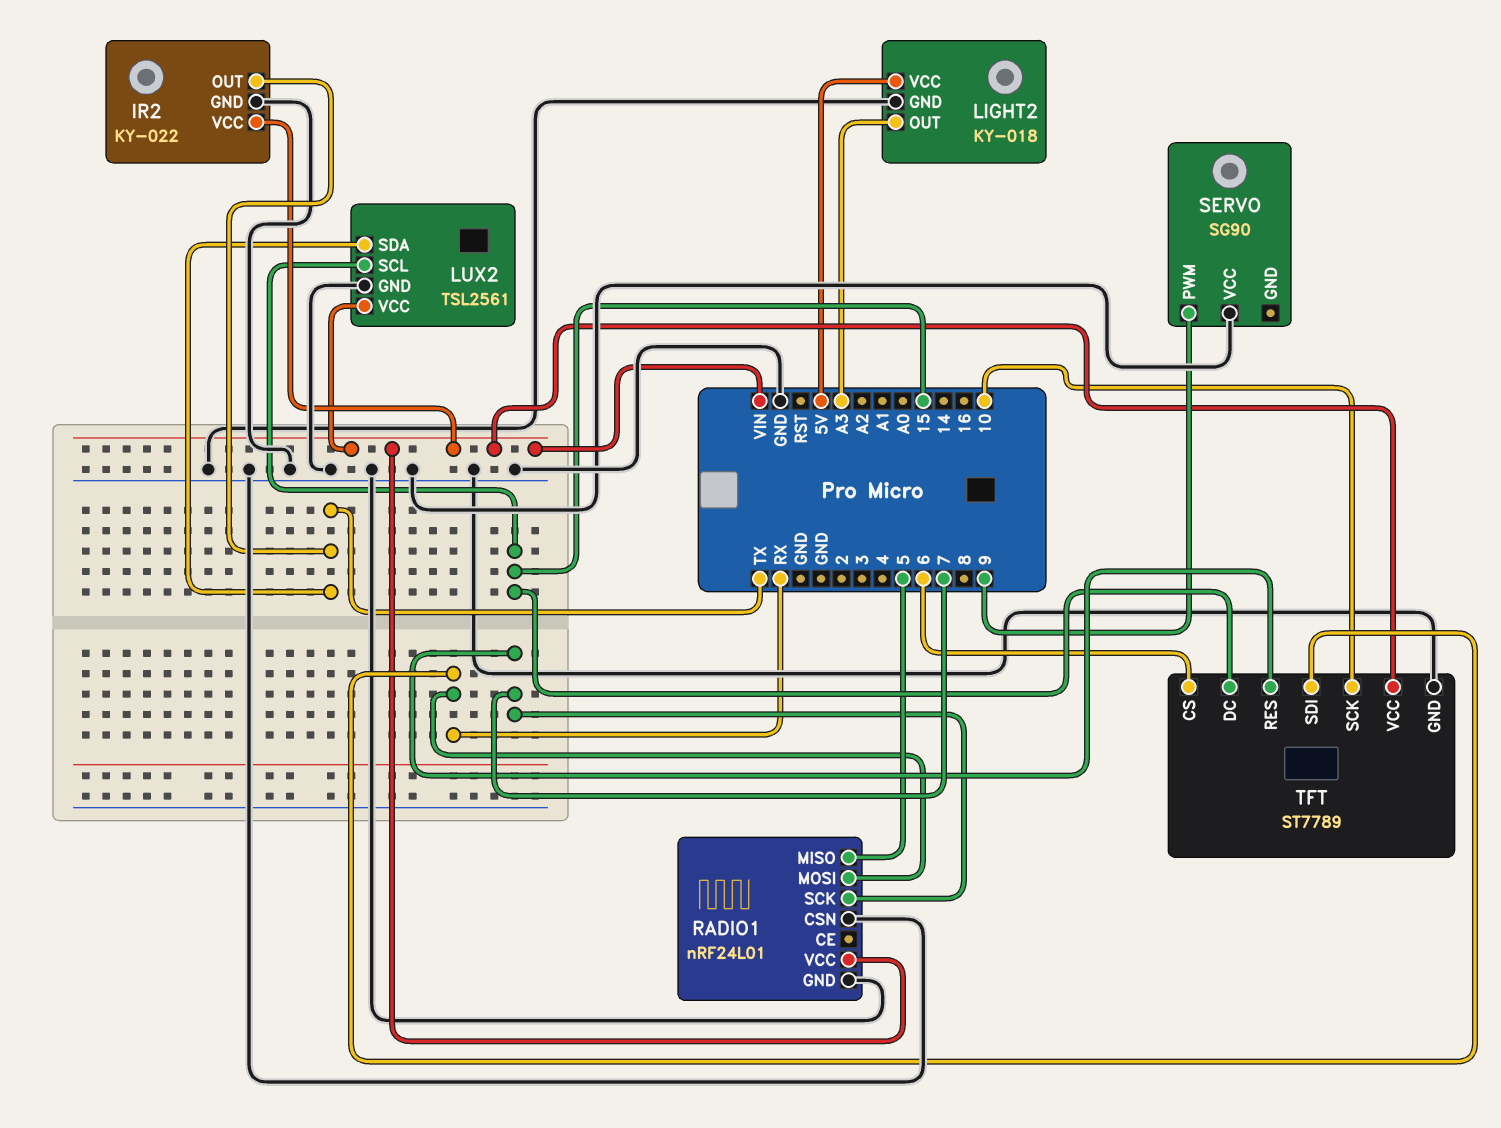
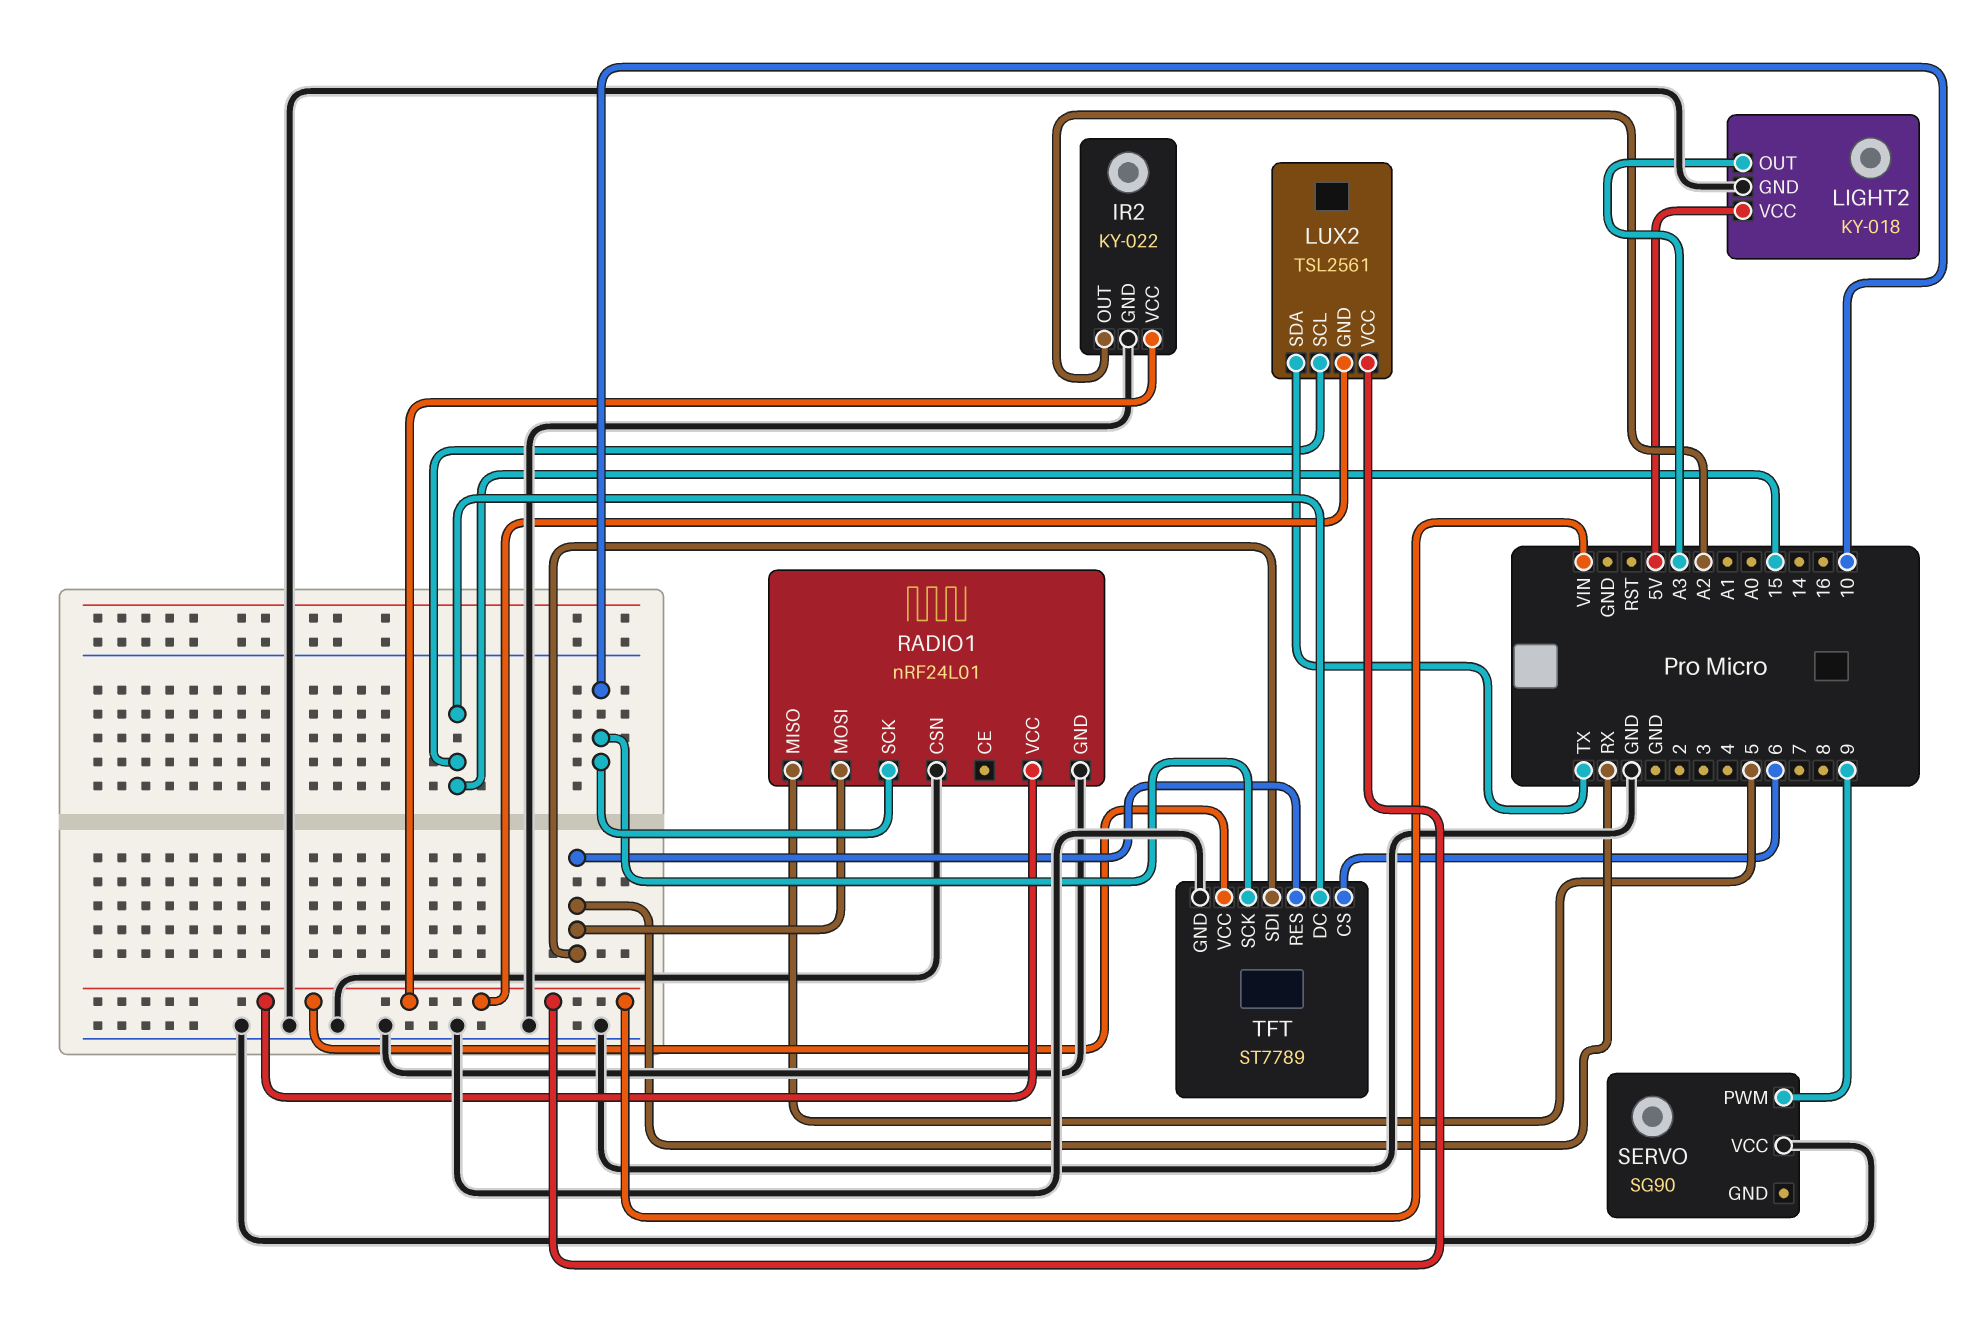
IR2 pin OUT: TX -> A2
LUX2 pin GND: GND -> VIN
RADIO1 pin SCK: 7 -> 10
TFT pin RES: 7 -> RX

